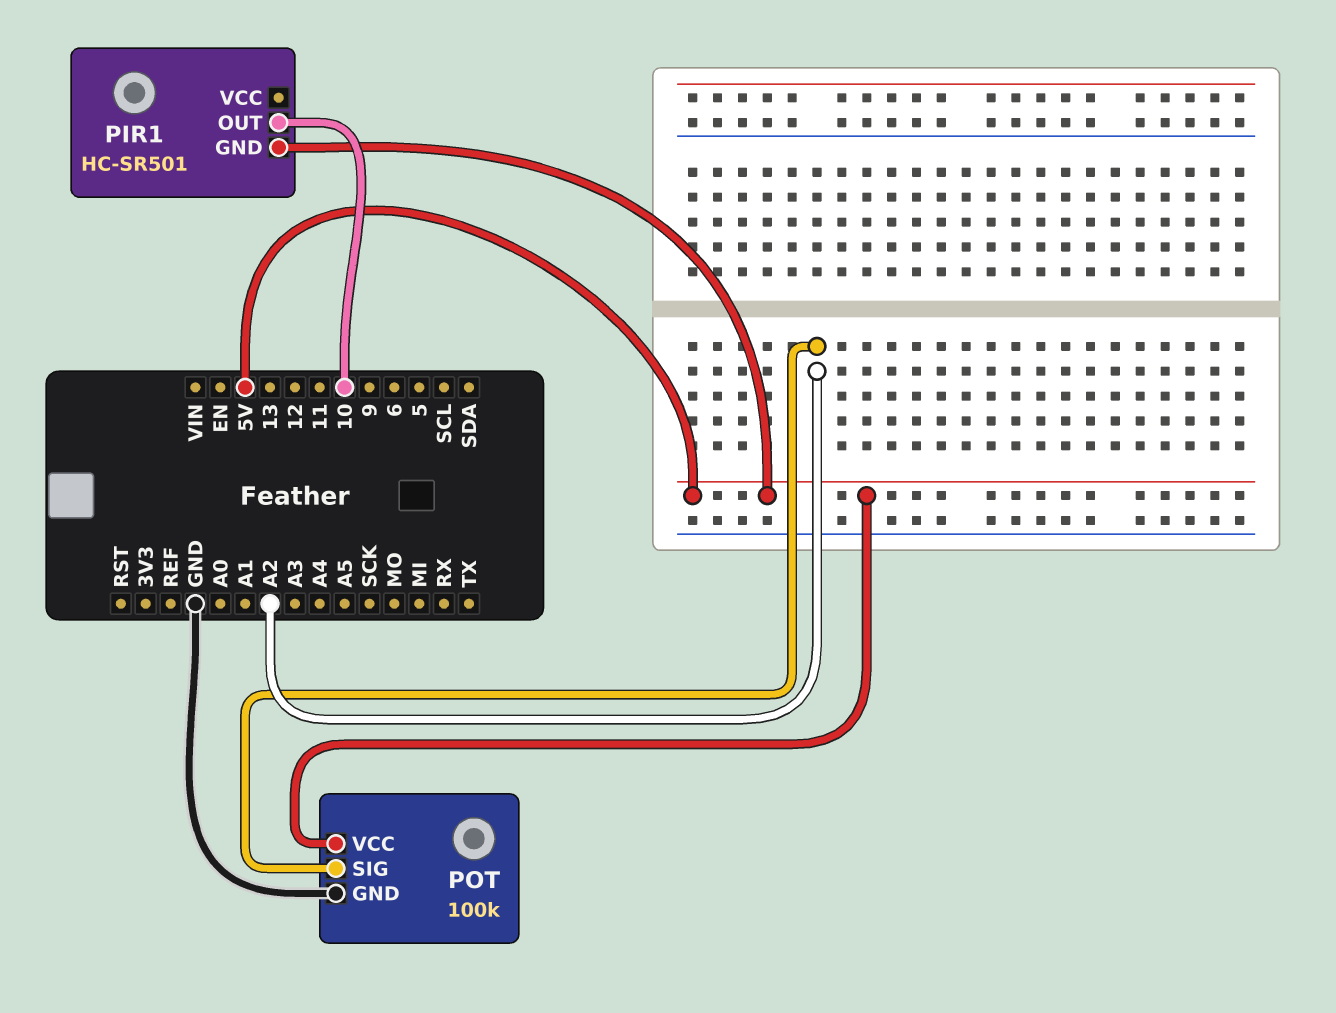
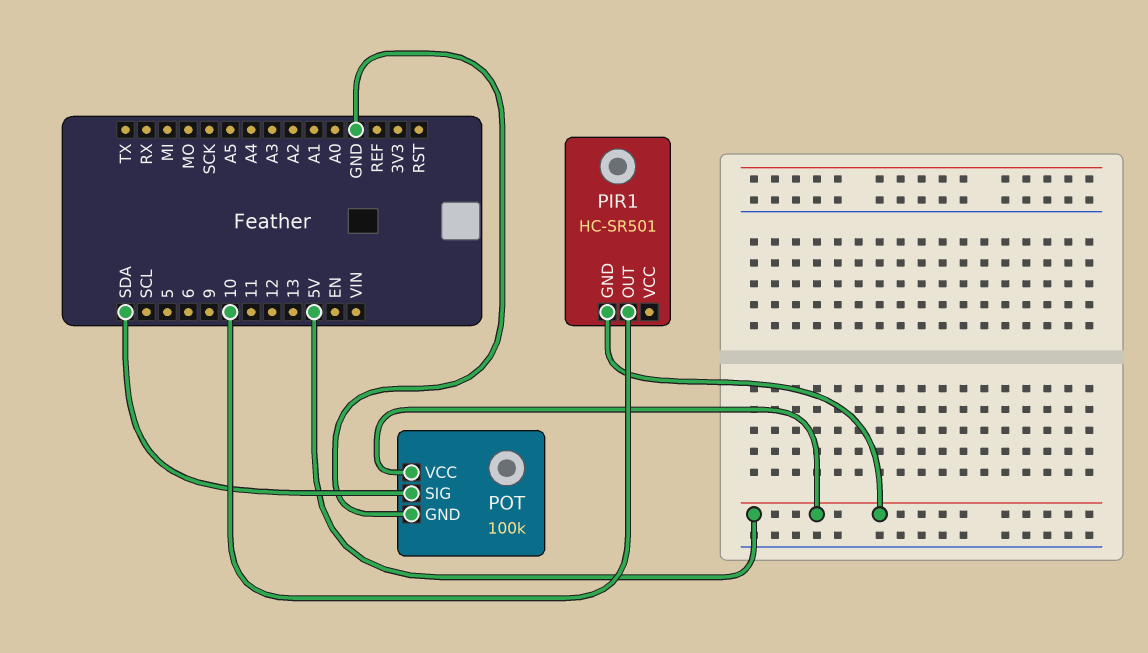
POT pin SIG: A2 -> SDA

